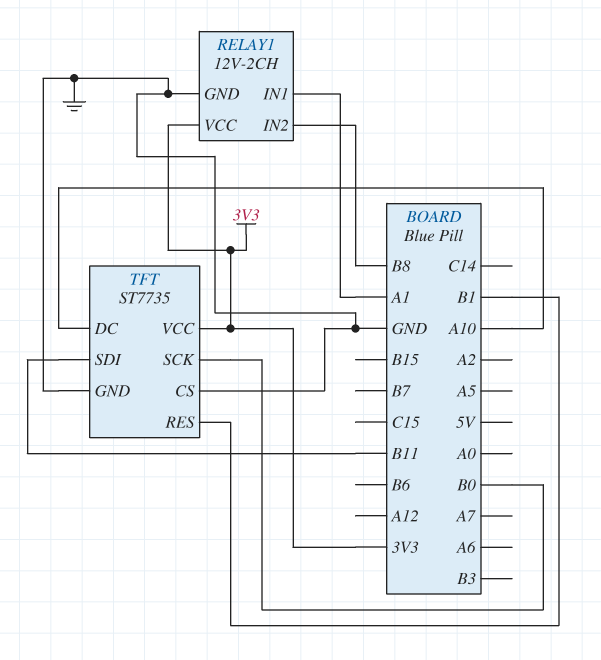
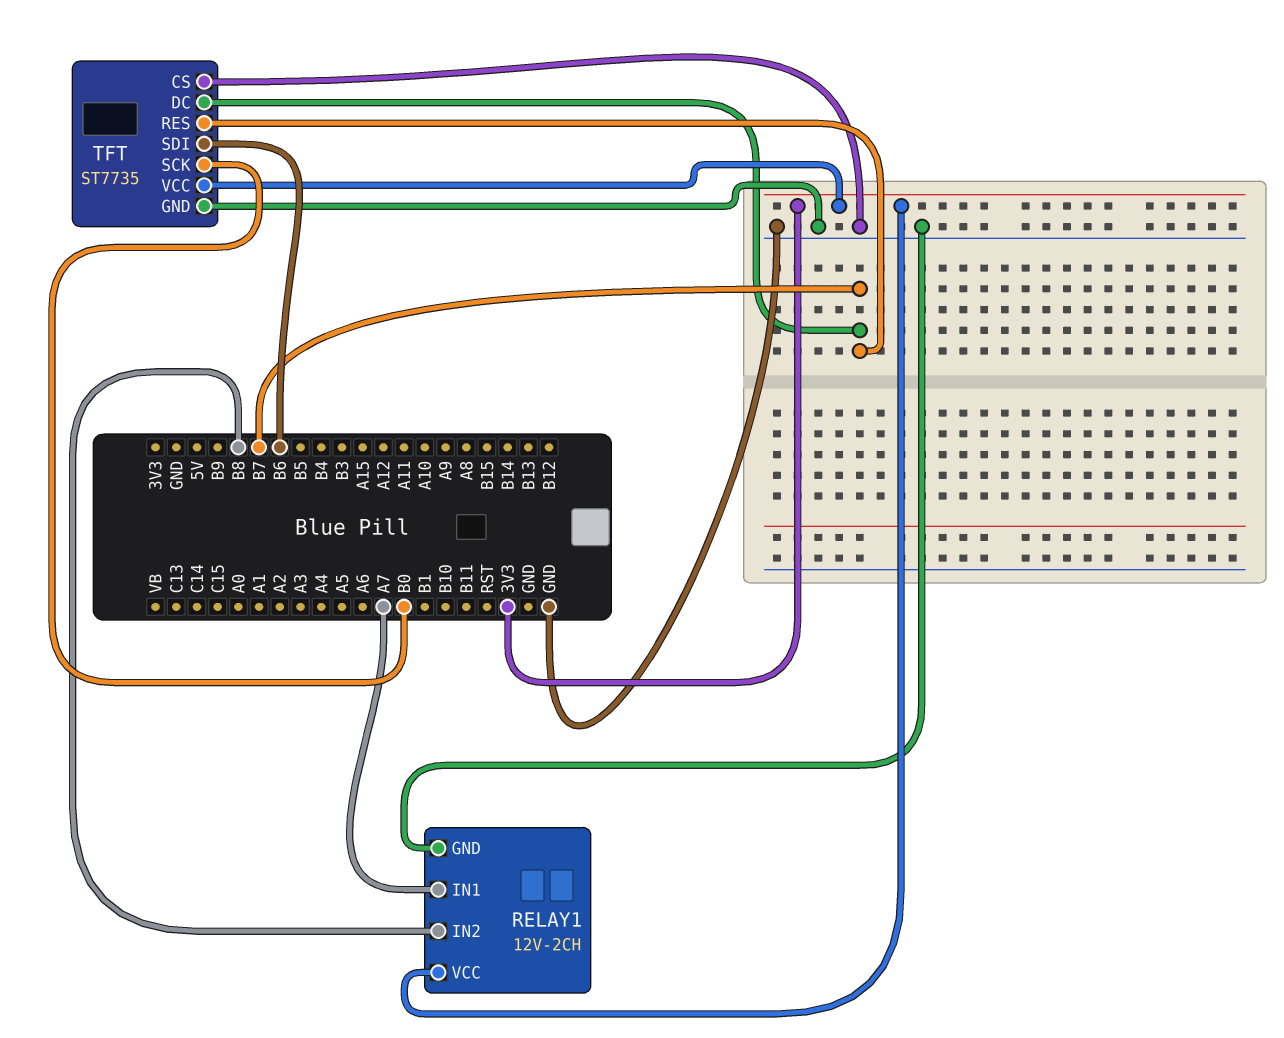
RELAY1 pin IN1: A1 -> A7
TFT pin DC: A10 -> B7
TFT pin RES: B1 -> B7
TFT pin SDI: B11 -> B6

